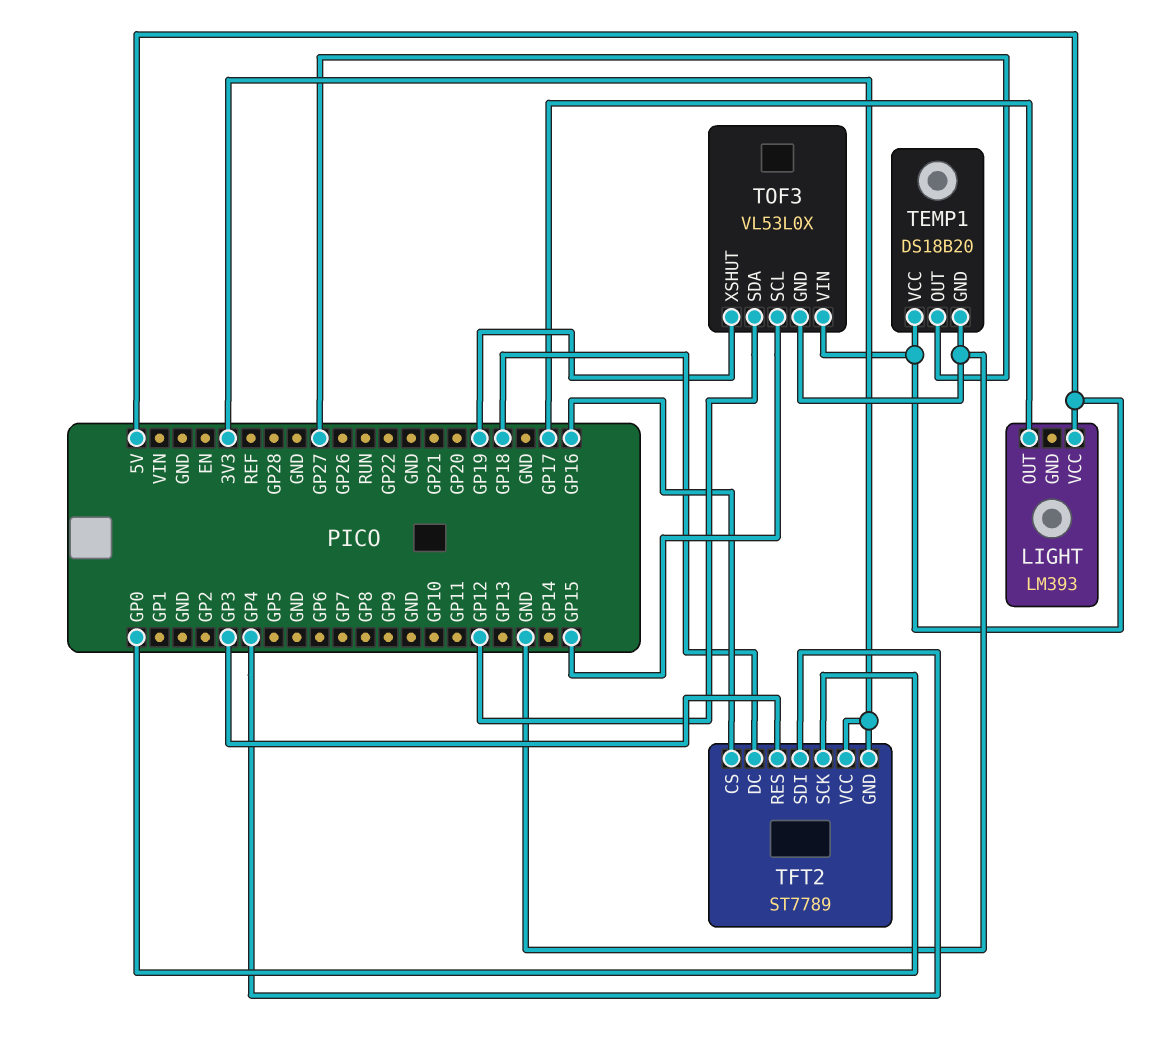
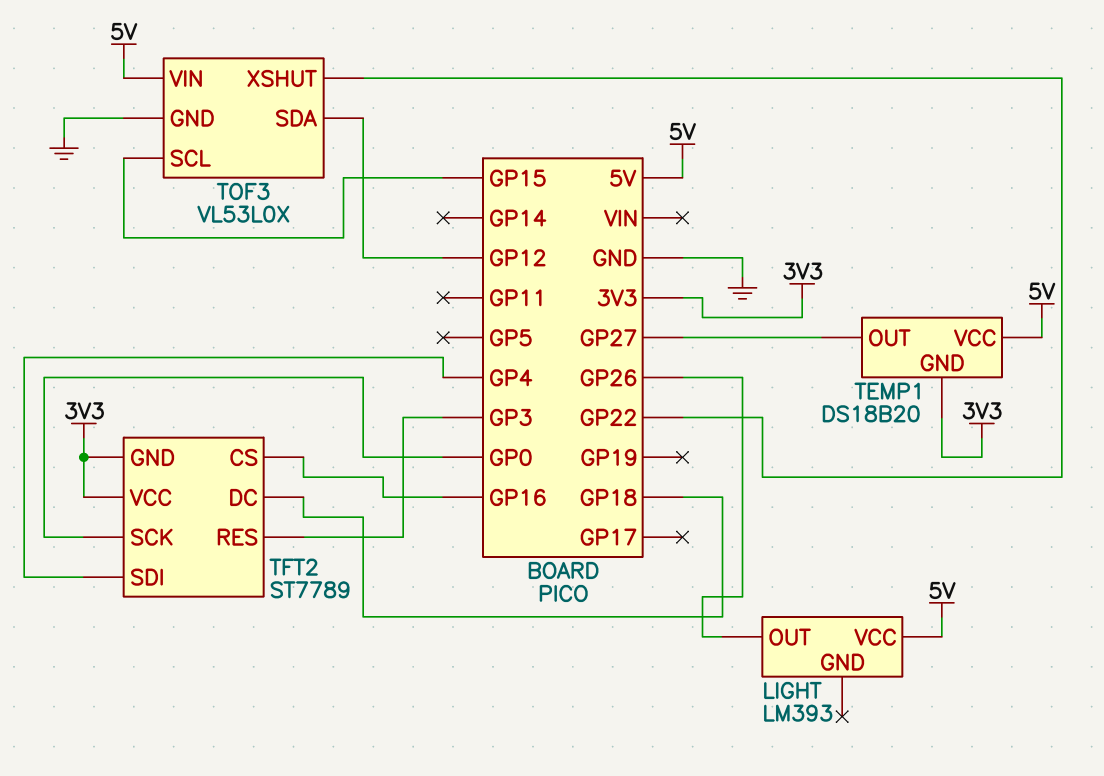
LIGHT pin OUT: GP17 -> GP26
TEMP1 pin GND: GND -> 3V3
TOF3 pin XSHUT: GP19 -> GP22

